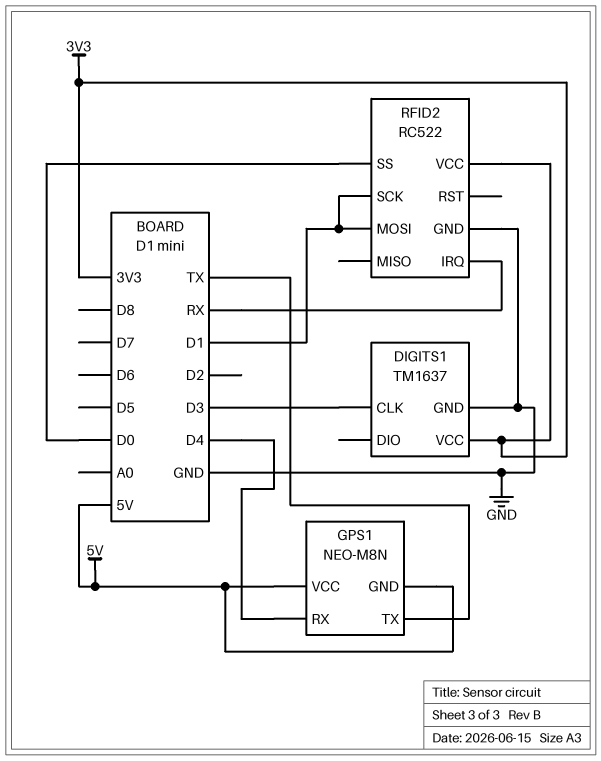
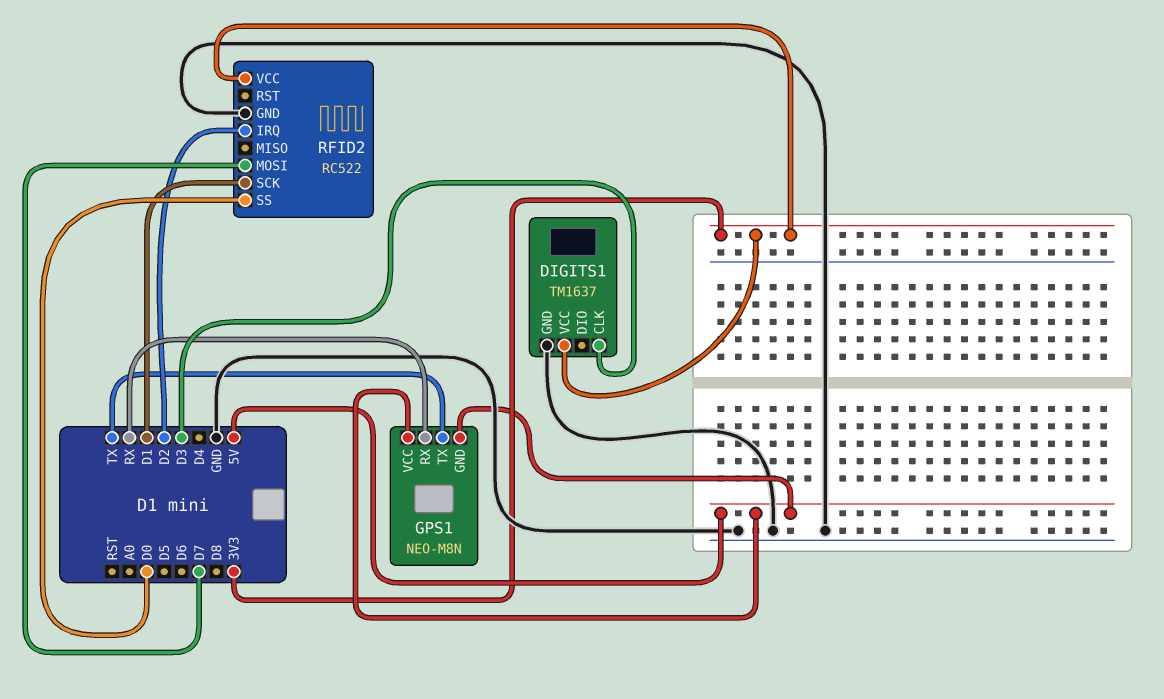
GPS1 pin RX: D4 -> RX
RFID2 pin IRQ: RX -> D2
RFID2 pin MOSI: D1 -> D7

